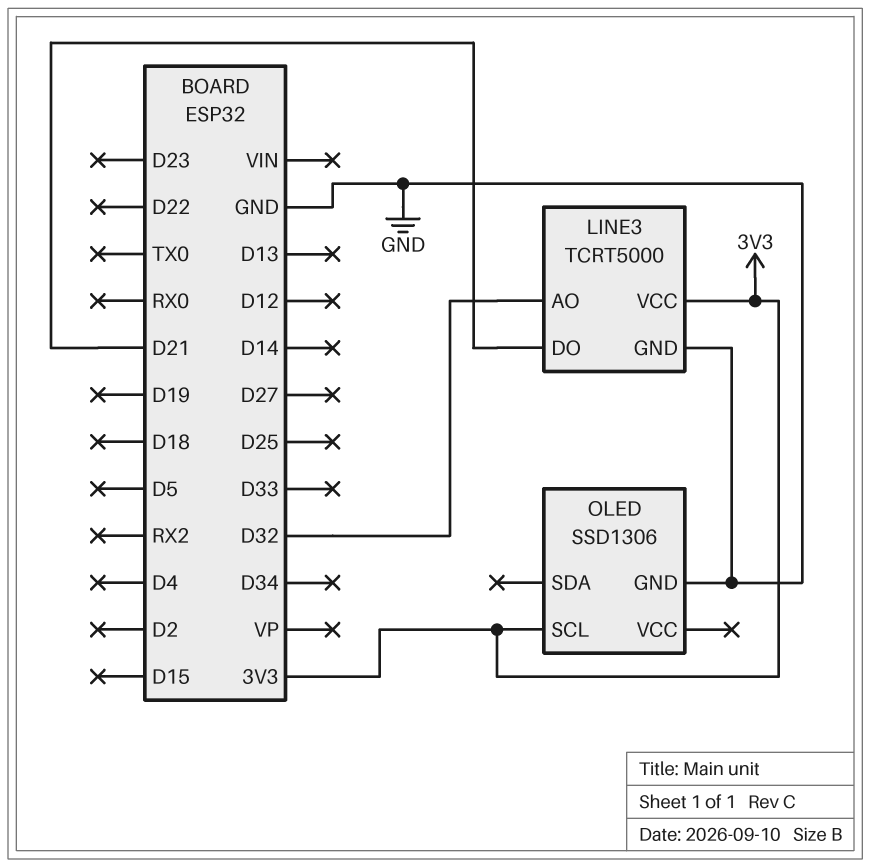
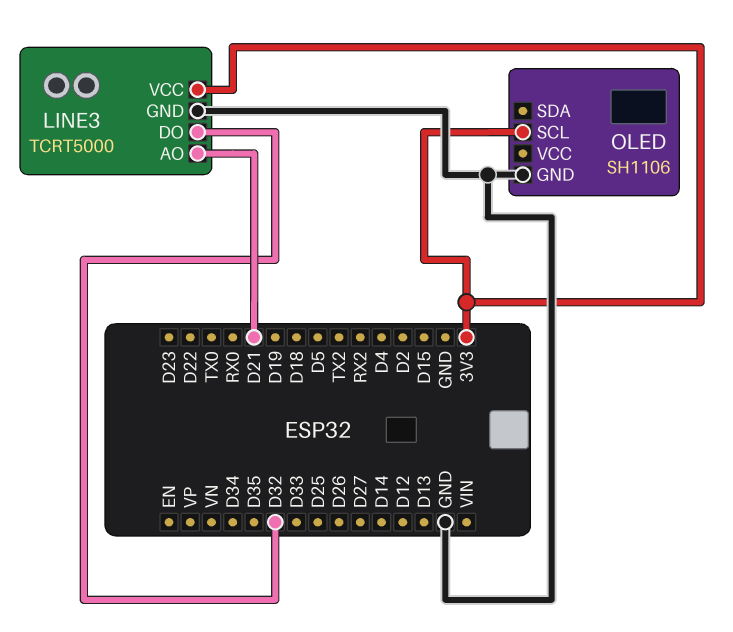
LINE3 pin AO: D32 -> D21
LINE3 pin DO: D21 -> D32
OLED: SSD1306 -> SH1106

